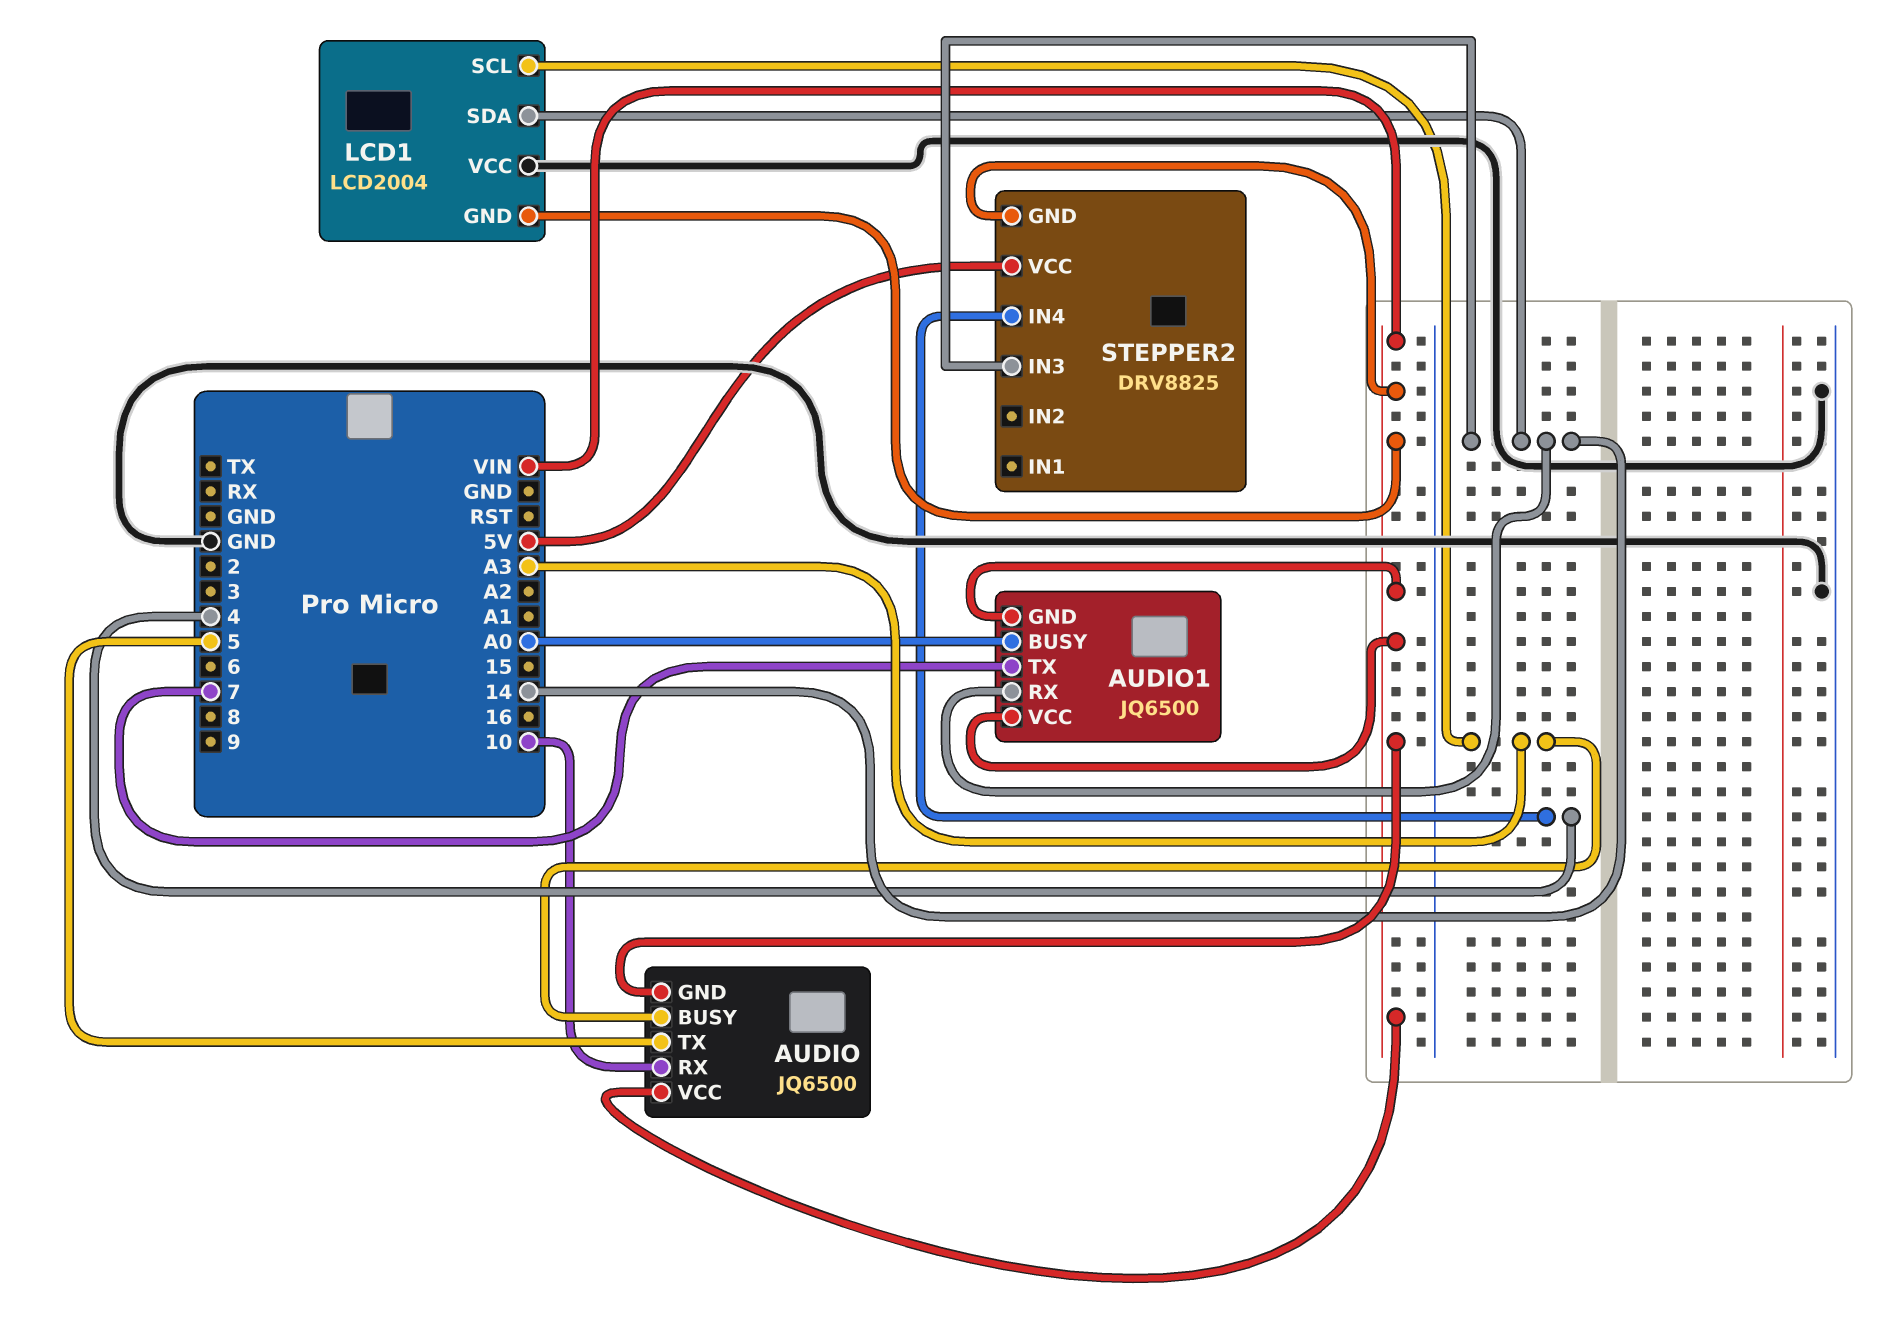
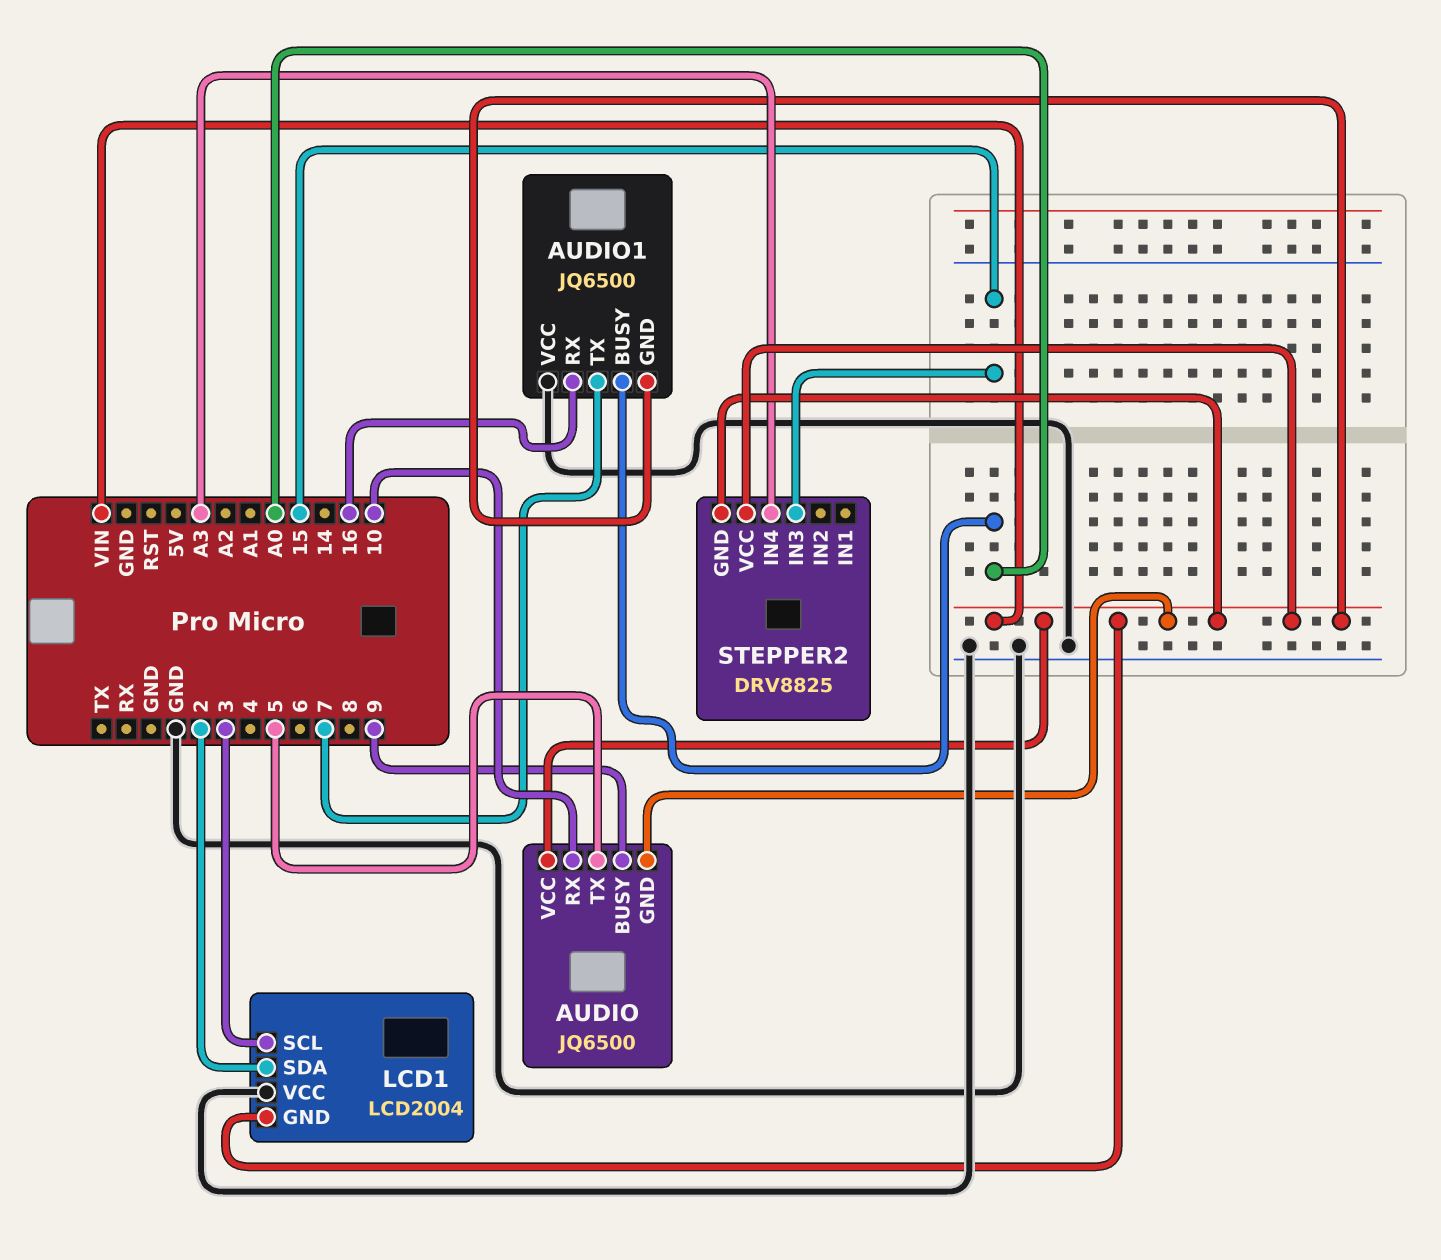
AUDIO pin BUSY: A3 -> 9
AUDIO1 pin RX: 14 -> 16
AUDIO1 pin VCC: VIN -> GND
LCD1 pin SCL: A3 -> 3
LCD1 pin SDA: 14 -> 2
STEPPER2 pin IN3: 14 -> 15
STEPPER2 pin IN4: 4 -> A3
STEPPER2 pin VCC: 5V -> VIN

